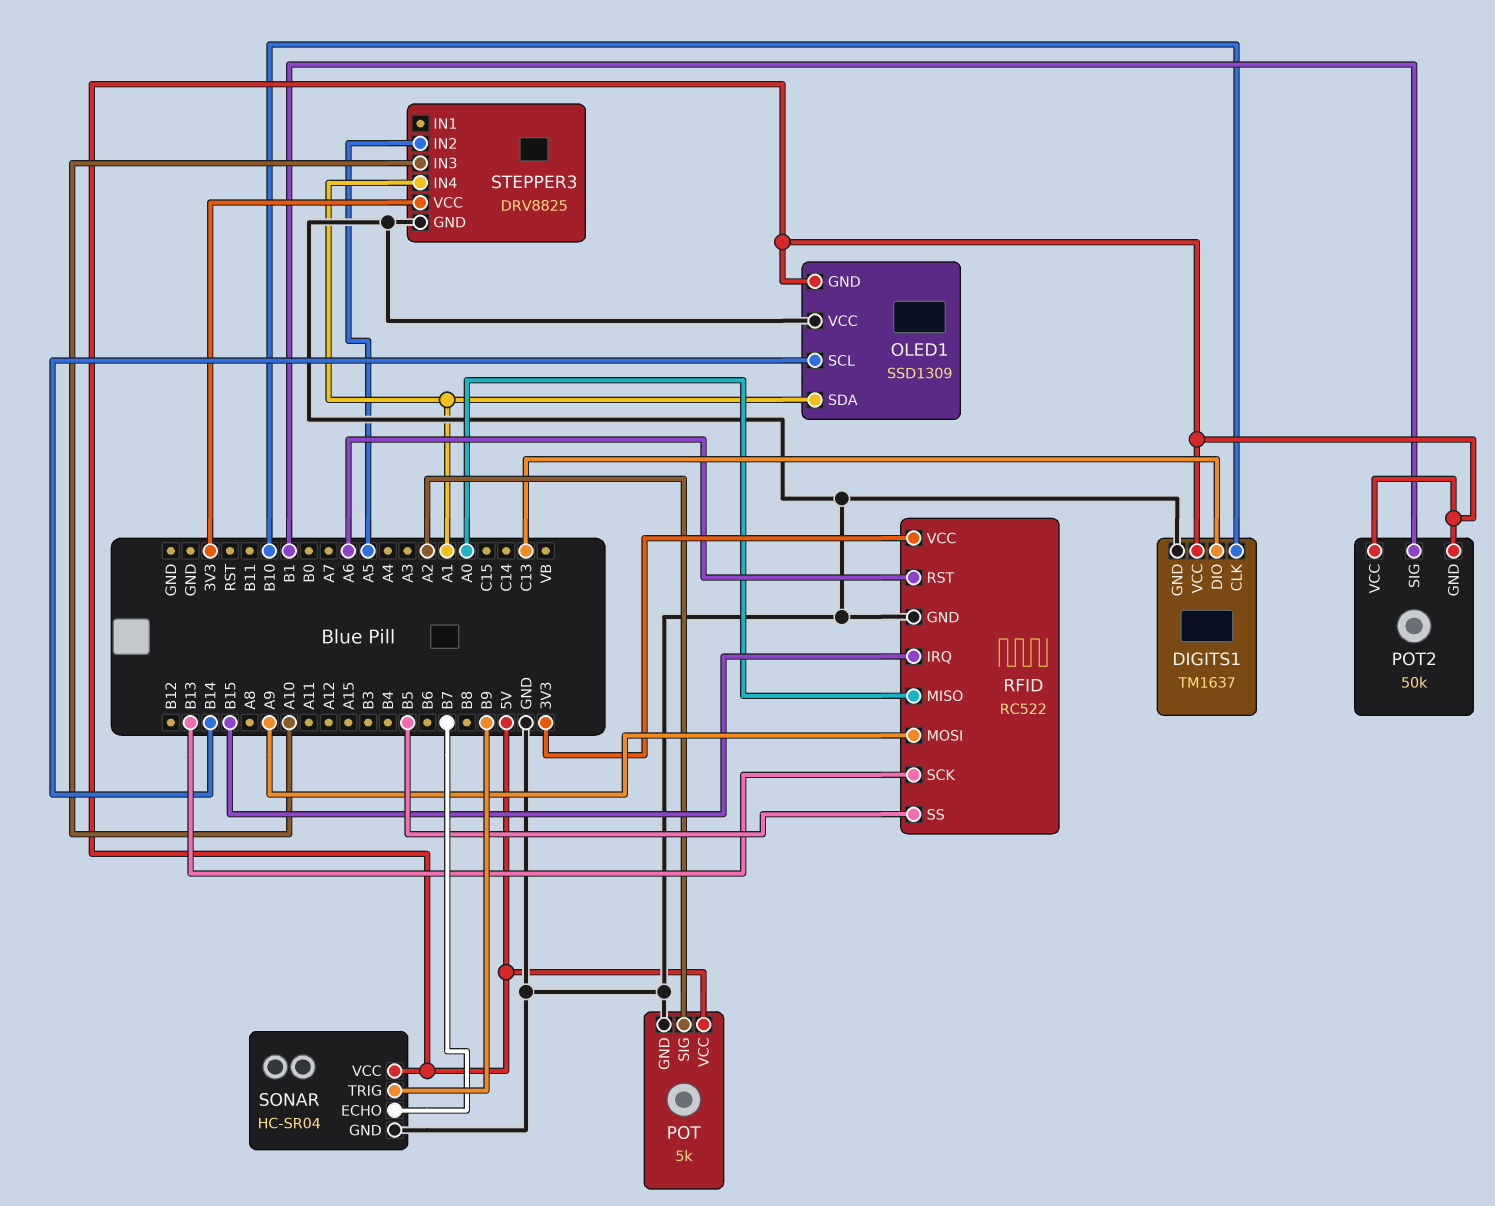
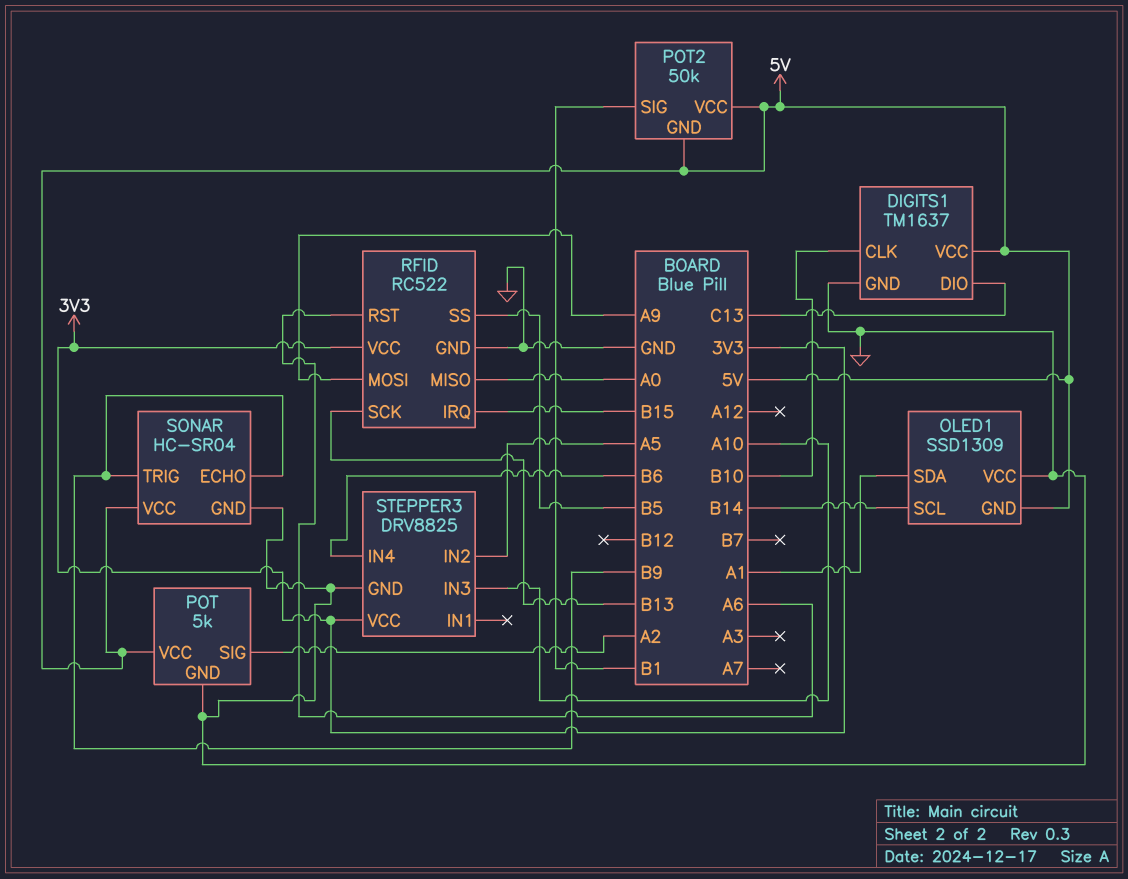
SONAR pin ECHO: B7 -> B9
STEPPER3 pin IN4: A1 -> B6

